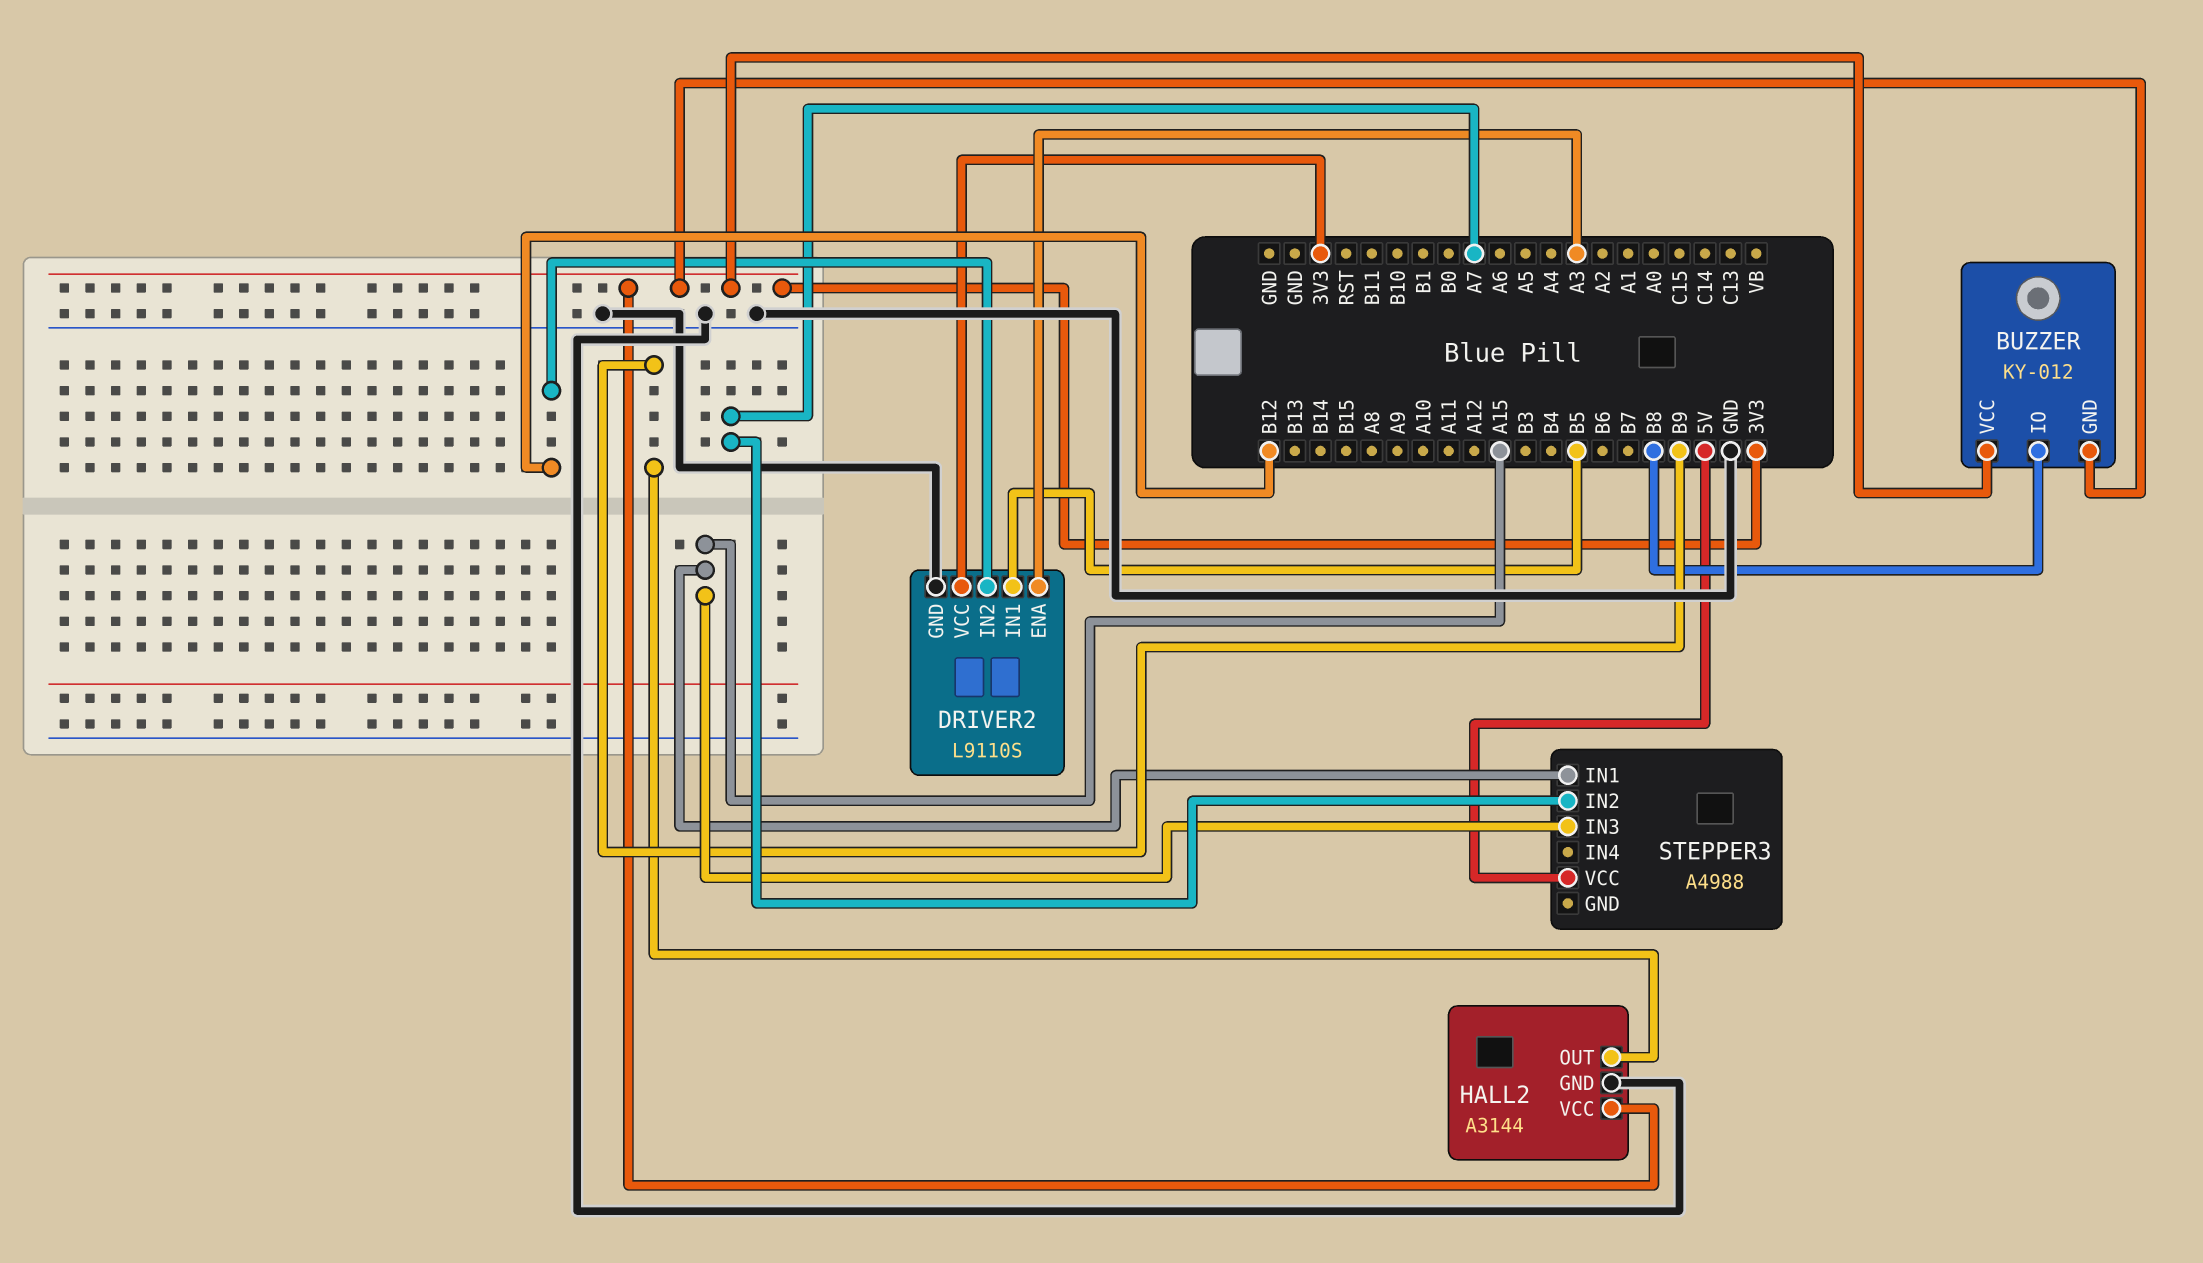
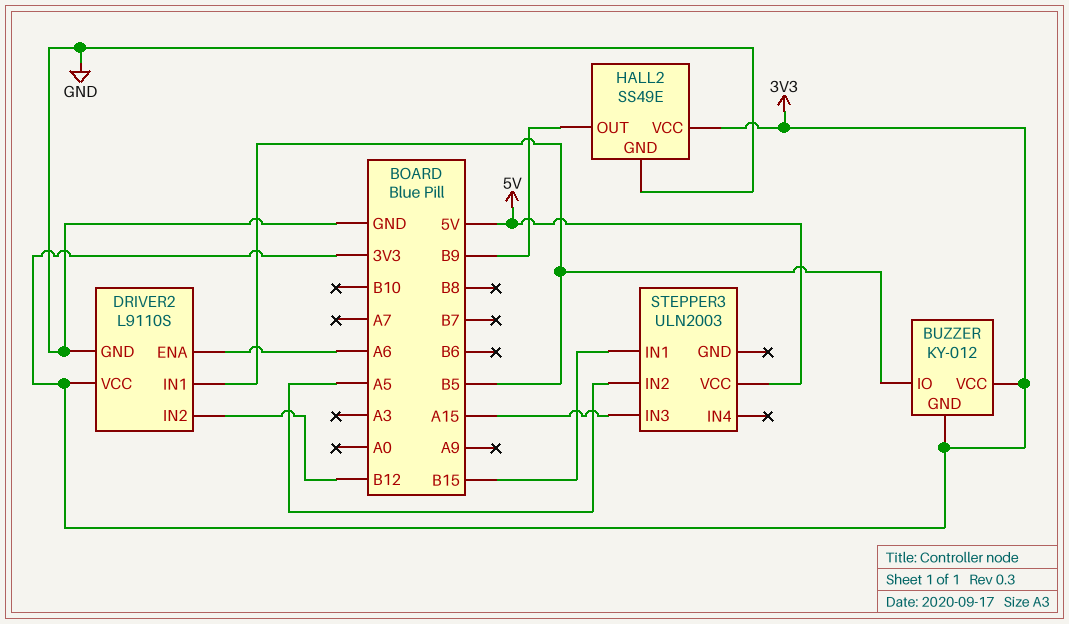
BUZZER pin IO: B8 -> B5
DRIVER2 pin ENA: A3 -> A6
HALL2: A3144 -> SS49E
STEPPER3: A4988 -> ULN2003
STEPPER3 pin IN1: A15 -> B15
STEPPER3 pin IN2: A7 -> A5

